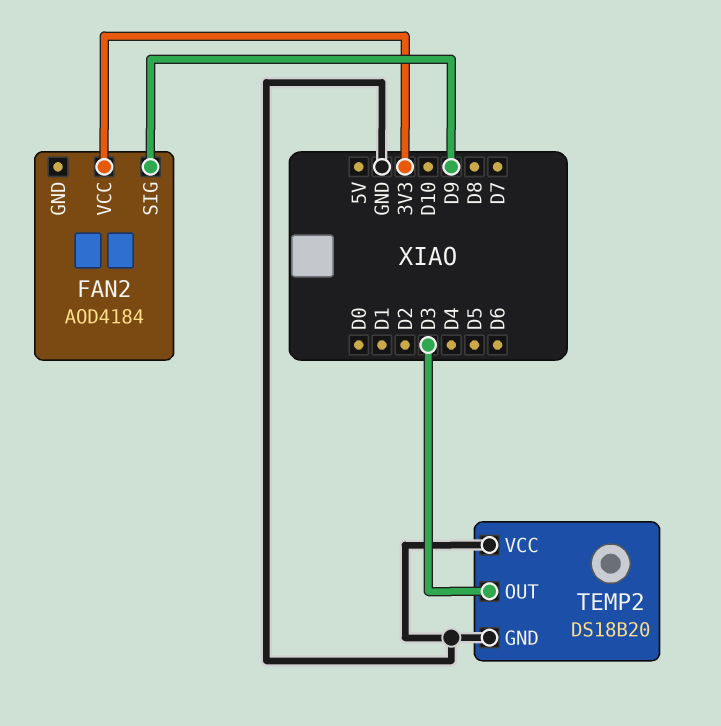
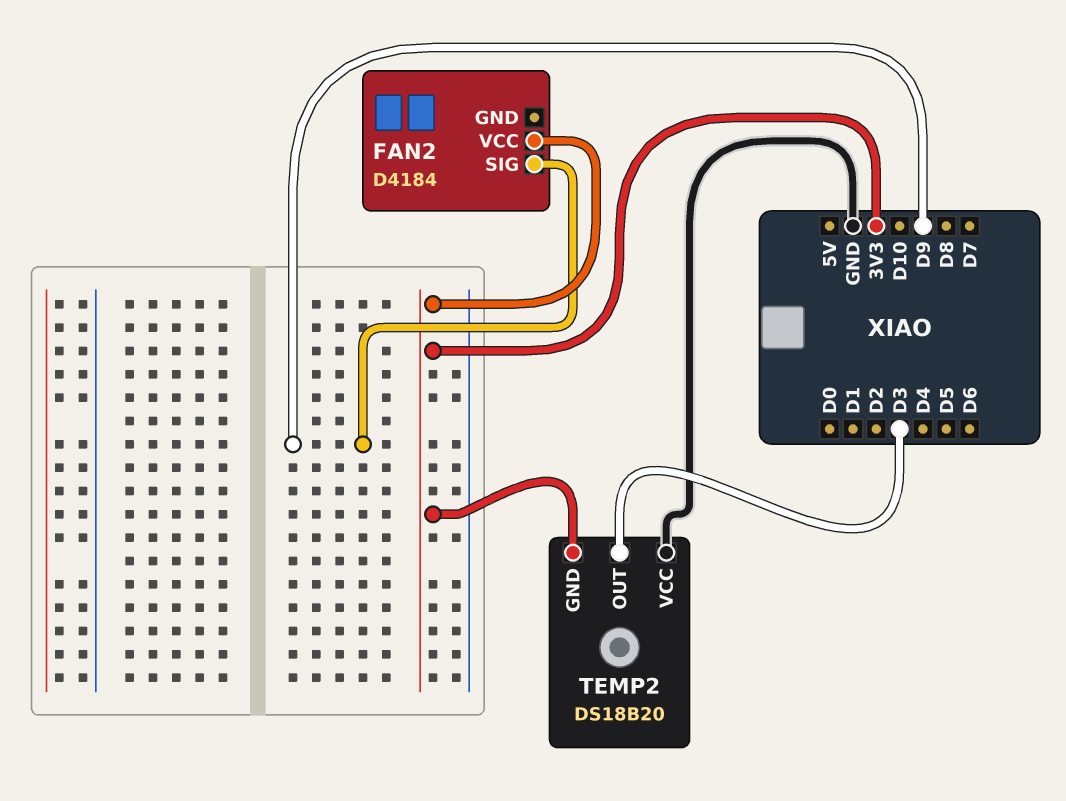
FAN2: AOD4184 -> D4184
TEMP2 pin GND: GND -> 3V3

